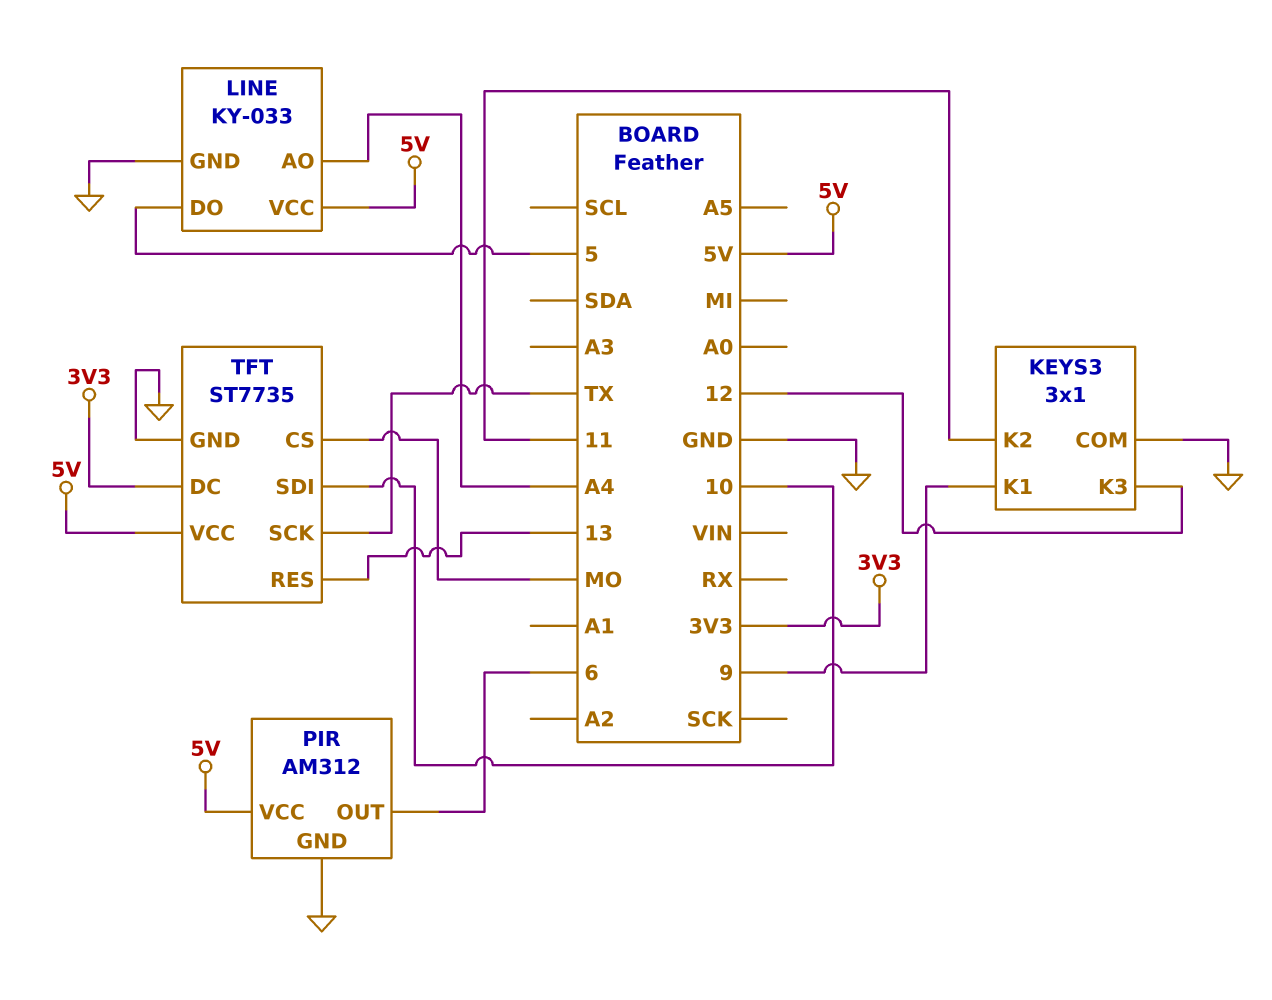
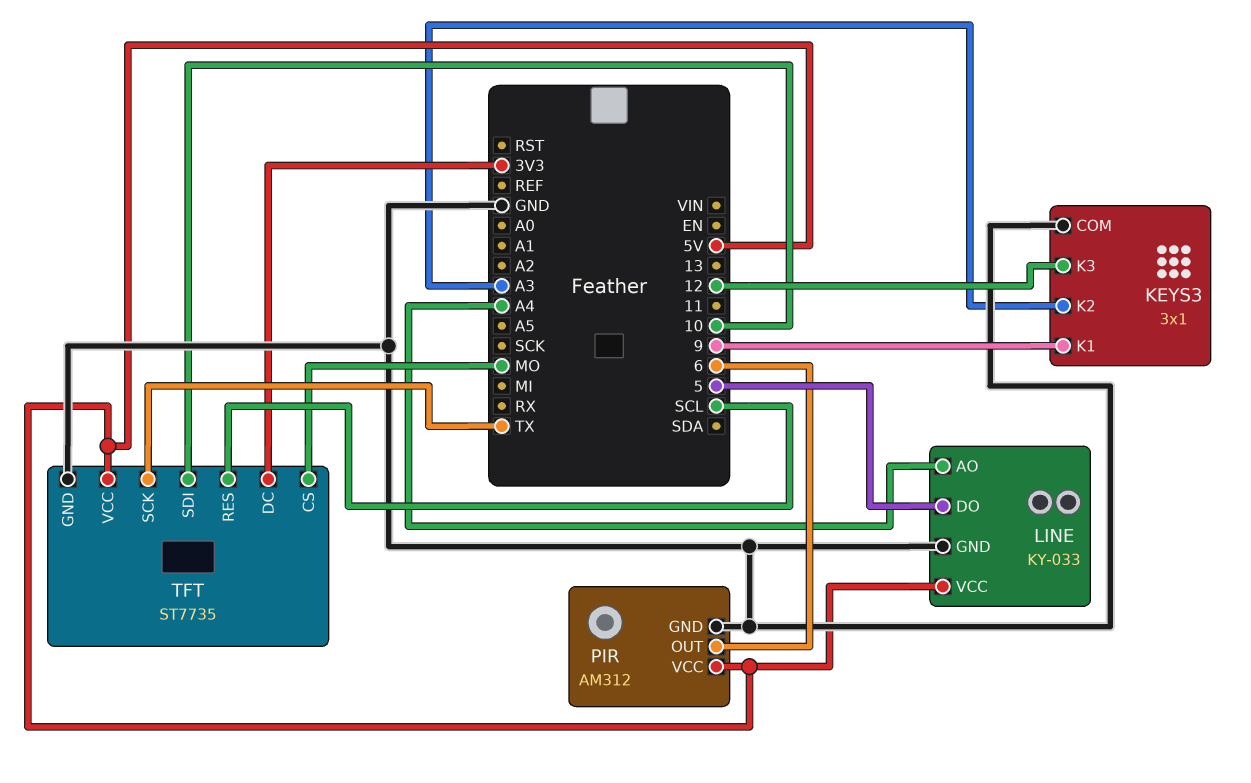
KEYS3 pin K2: 11 -> A3
TFT pin RES: 13 -> SCL

